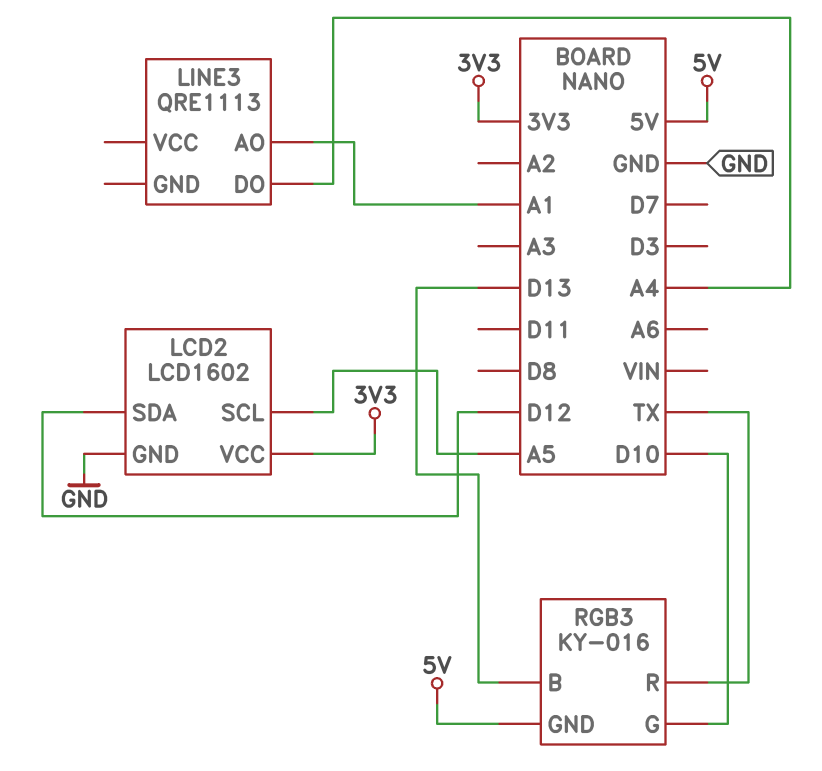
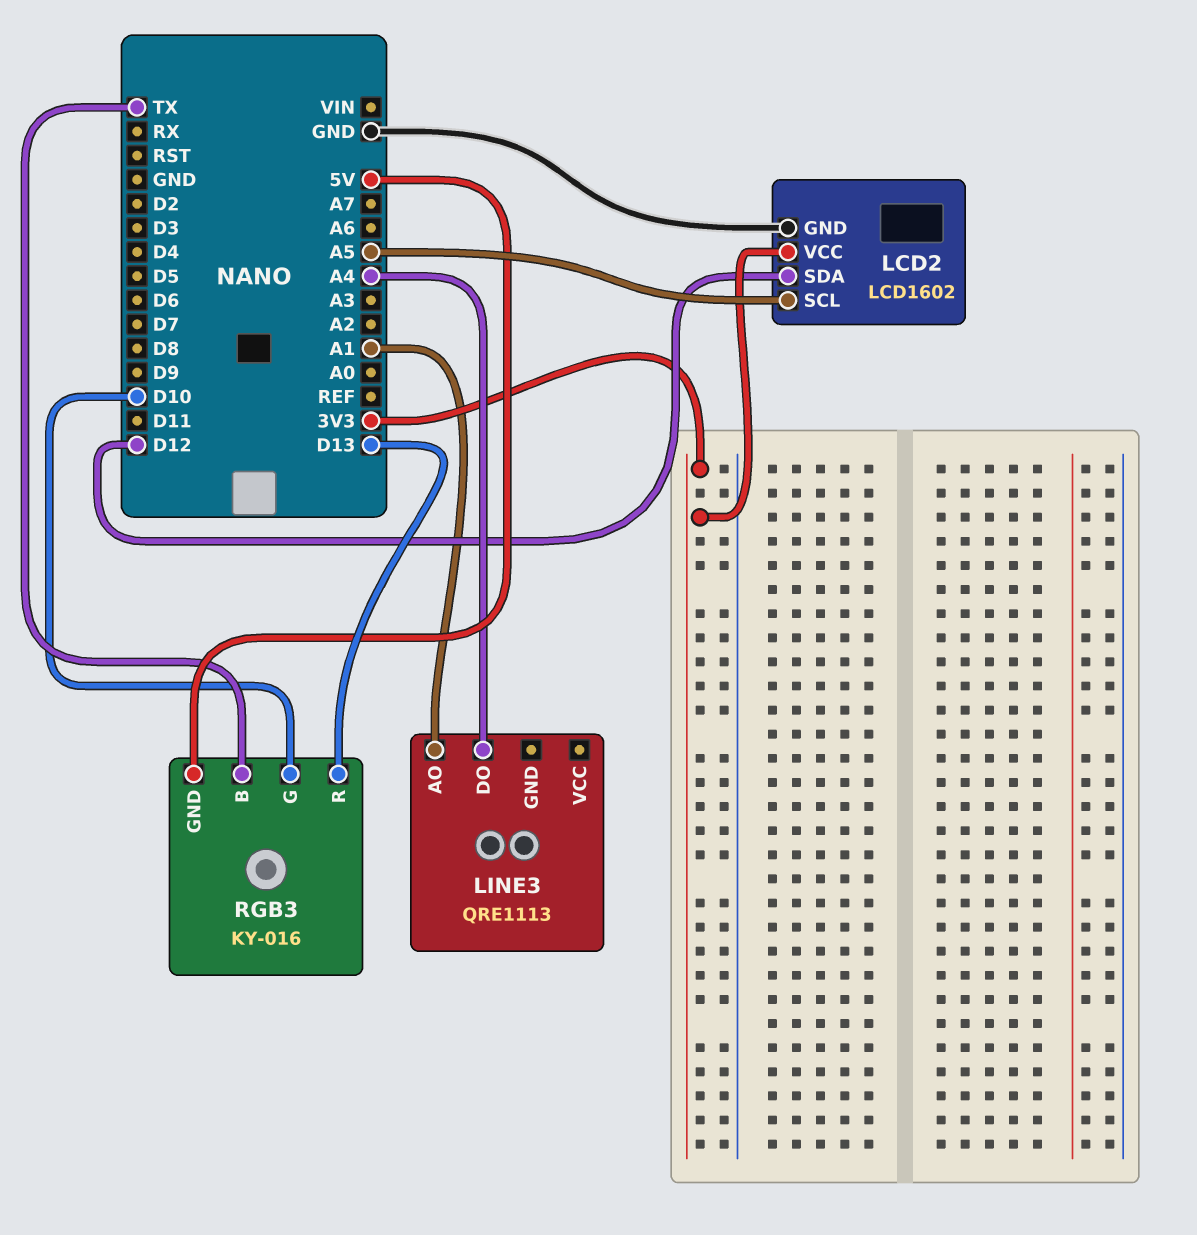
RGB3 pin B: D13 -> TX
RGB3 pin R: TX -> D13

